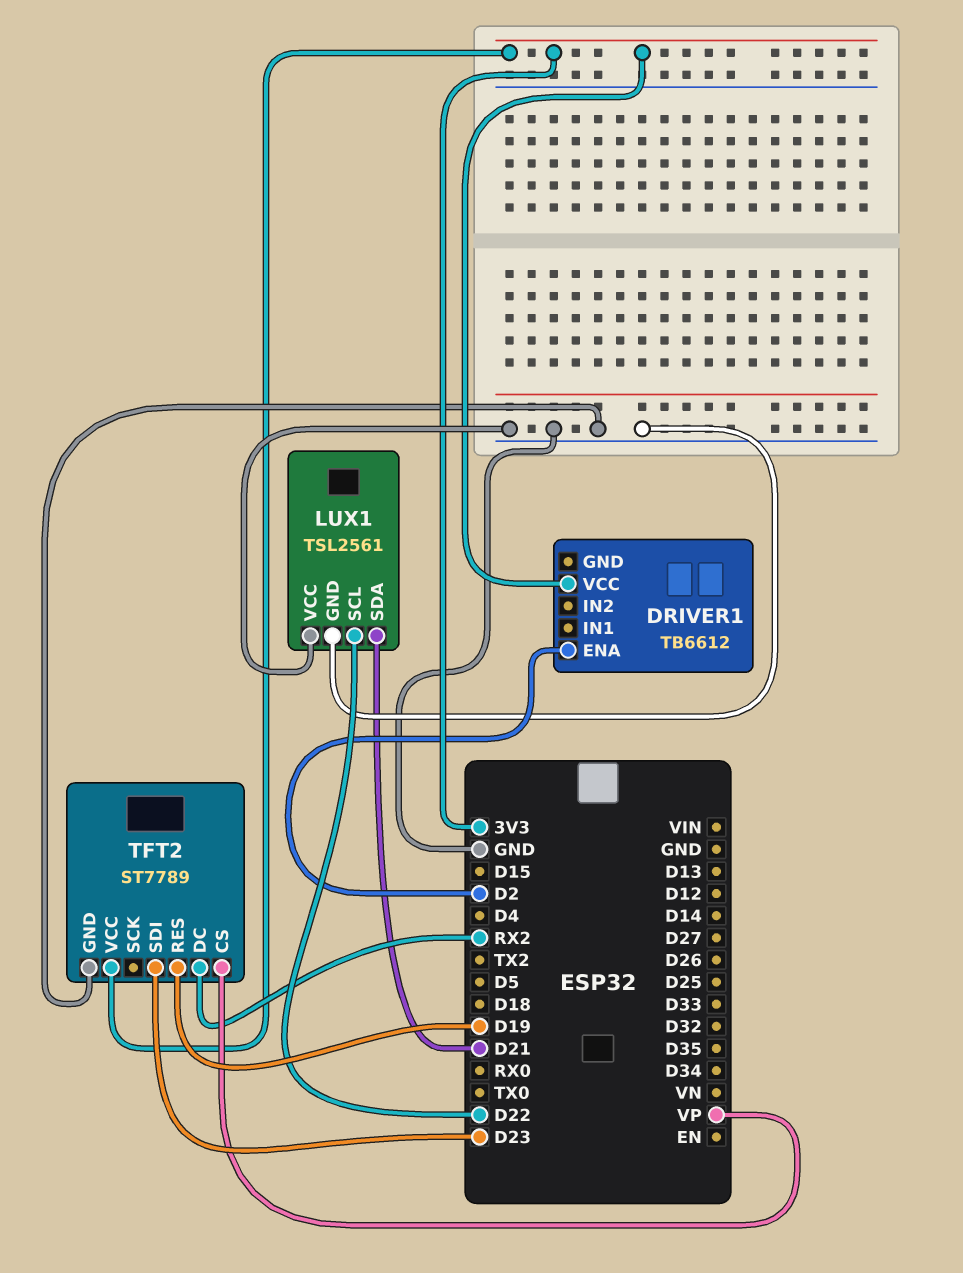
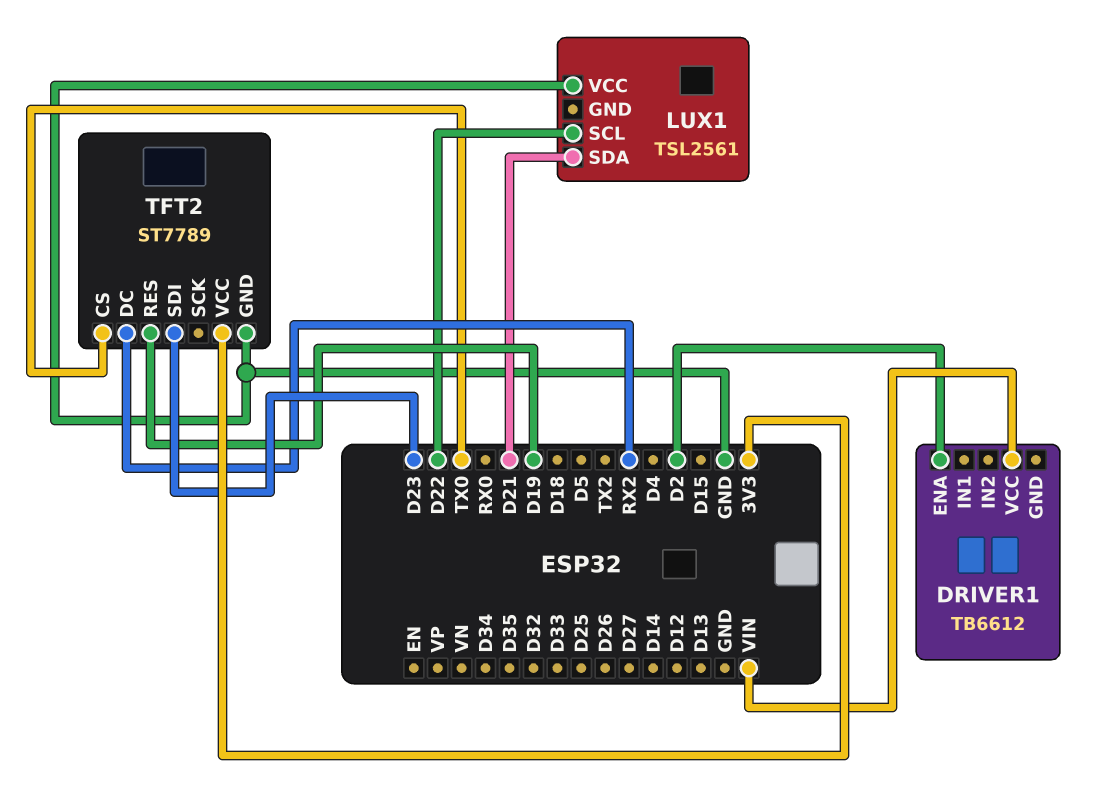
DRIVER1 pin VCC: 3V3 -> VIN
LUX1 pin GND: GND -> none
TFT2 pin CS: VP -> TX0

